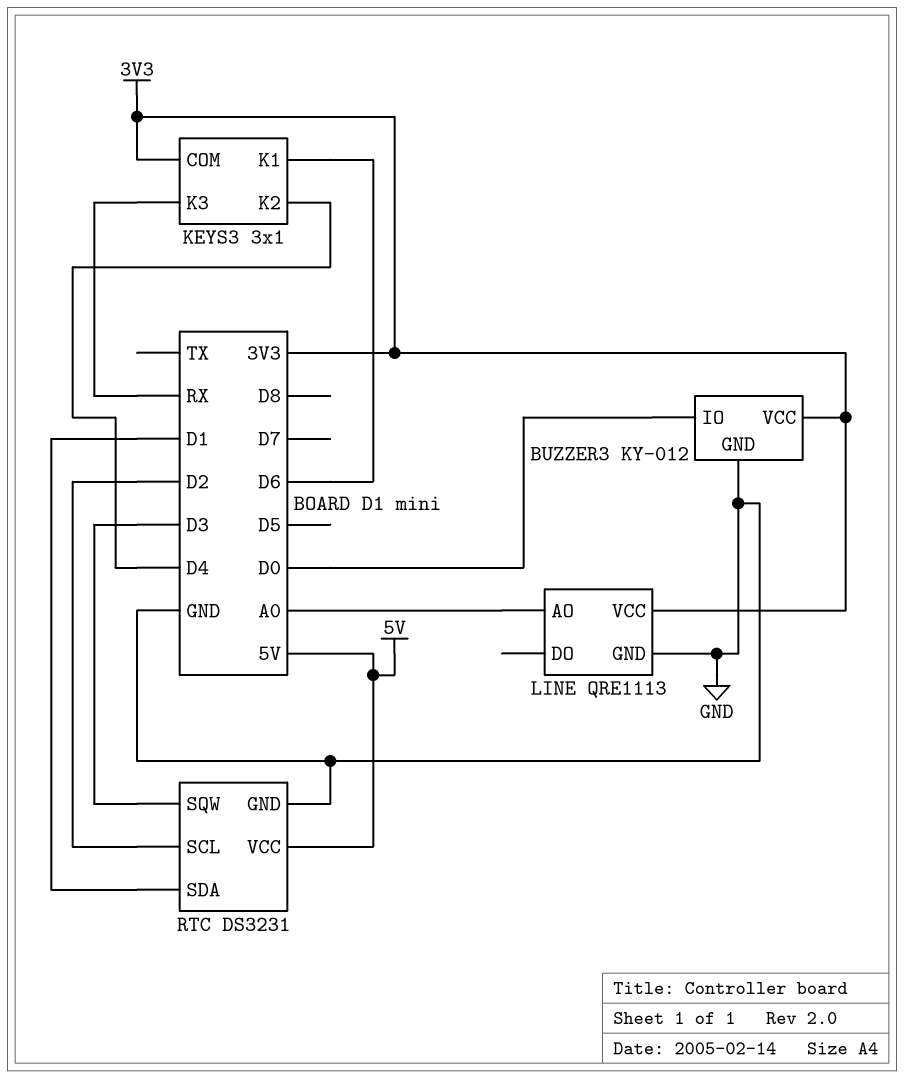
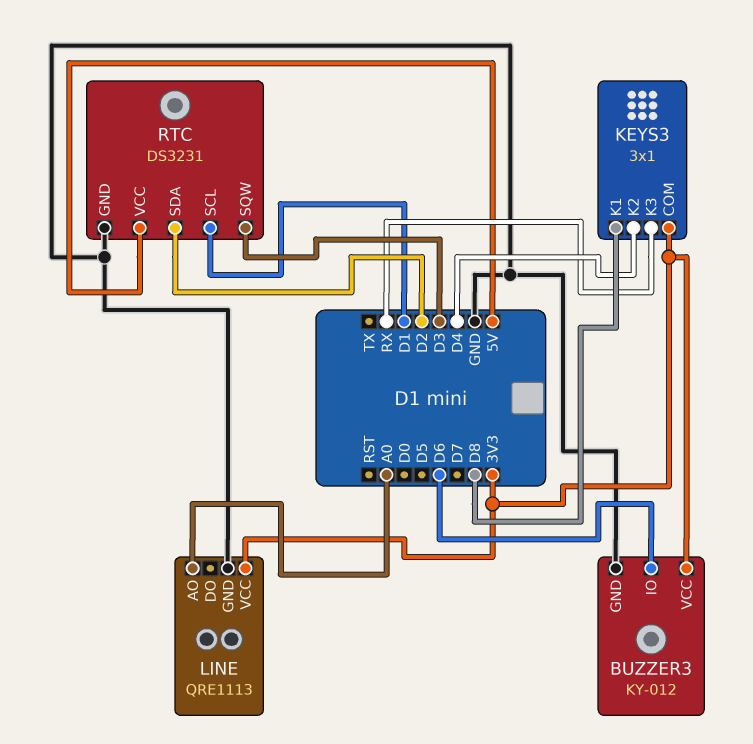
BUZZER3 pin IO: D0 -> D6
KEYS3 pin K1: D6 -> D8
RTC pin SCL: D2 -> D1
RTC pin SDA: D1 -> D2

